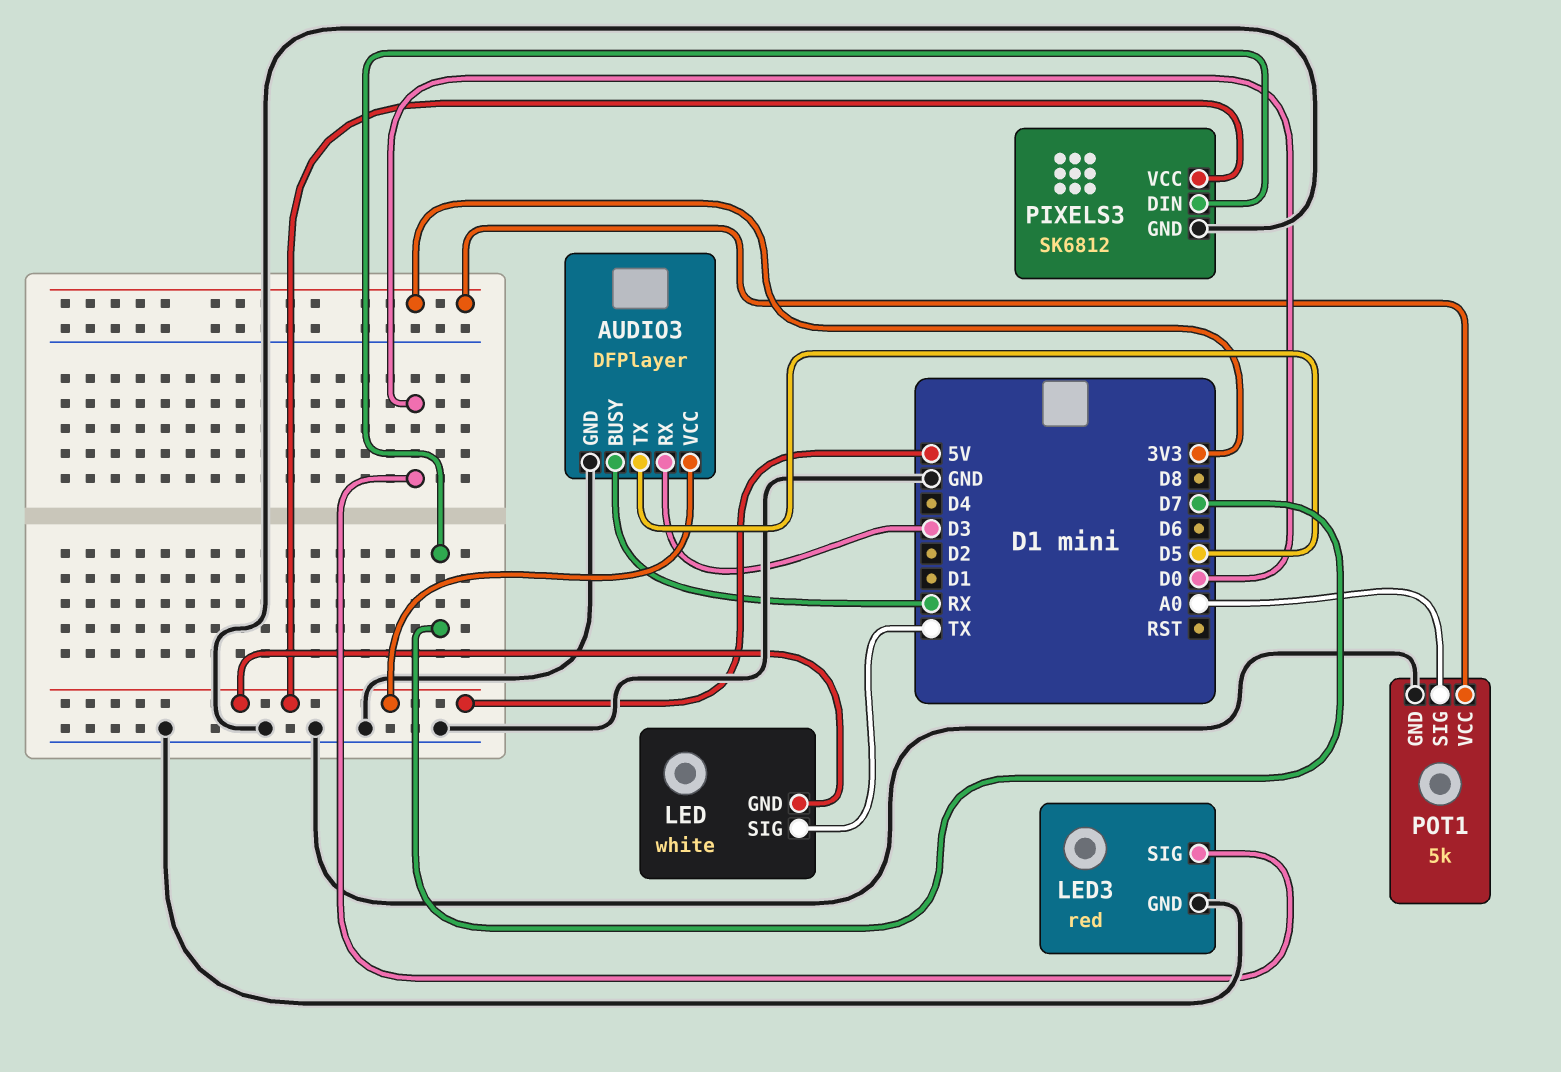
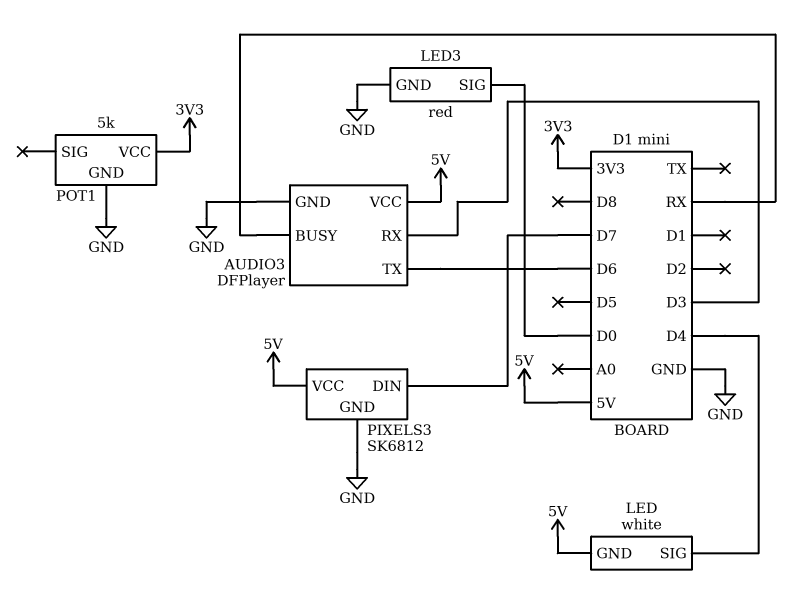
AUDIO3 pin TX: D5 -> D6
LED pin SIG: TX -> D4
POT1 pin SIG: A0 -> none

